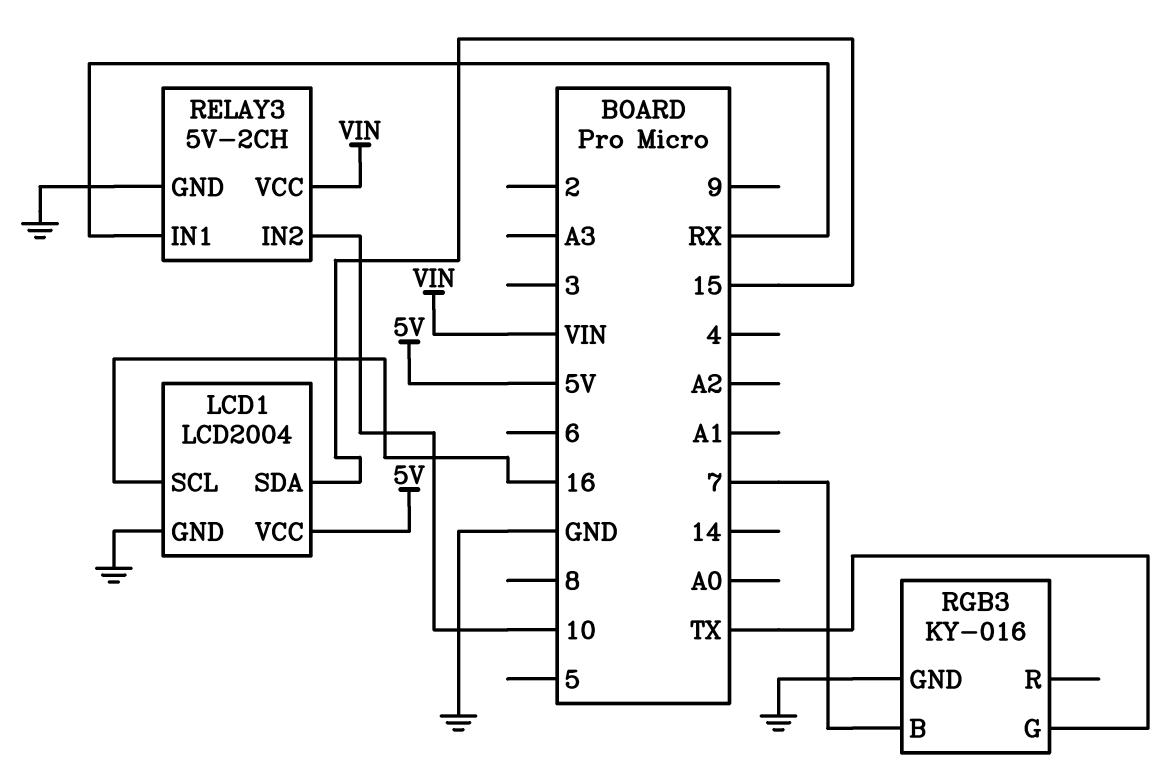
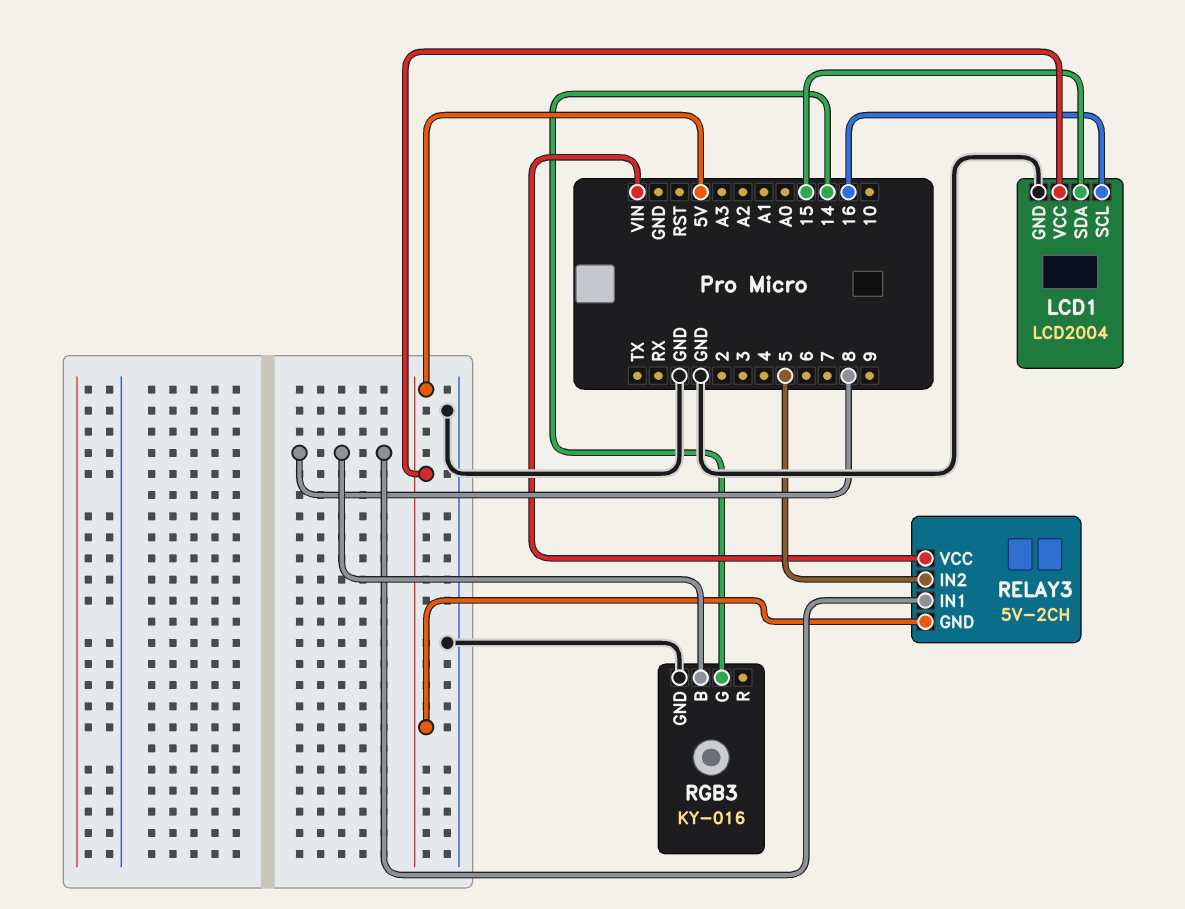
RELAY3 pin GND: GND -> 5V
RELAY3 pin IN1: RX -> 8
RELAY3 pin IN2: 10 -> 5
RGB3 pin B: 7 -> 8
RGB3 pin G: TX -> 14

